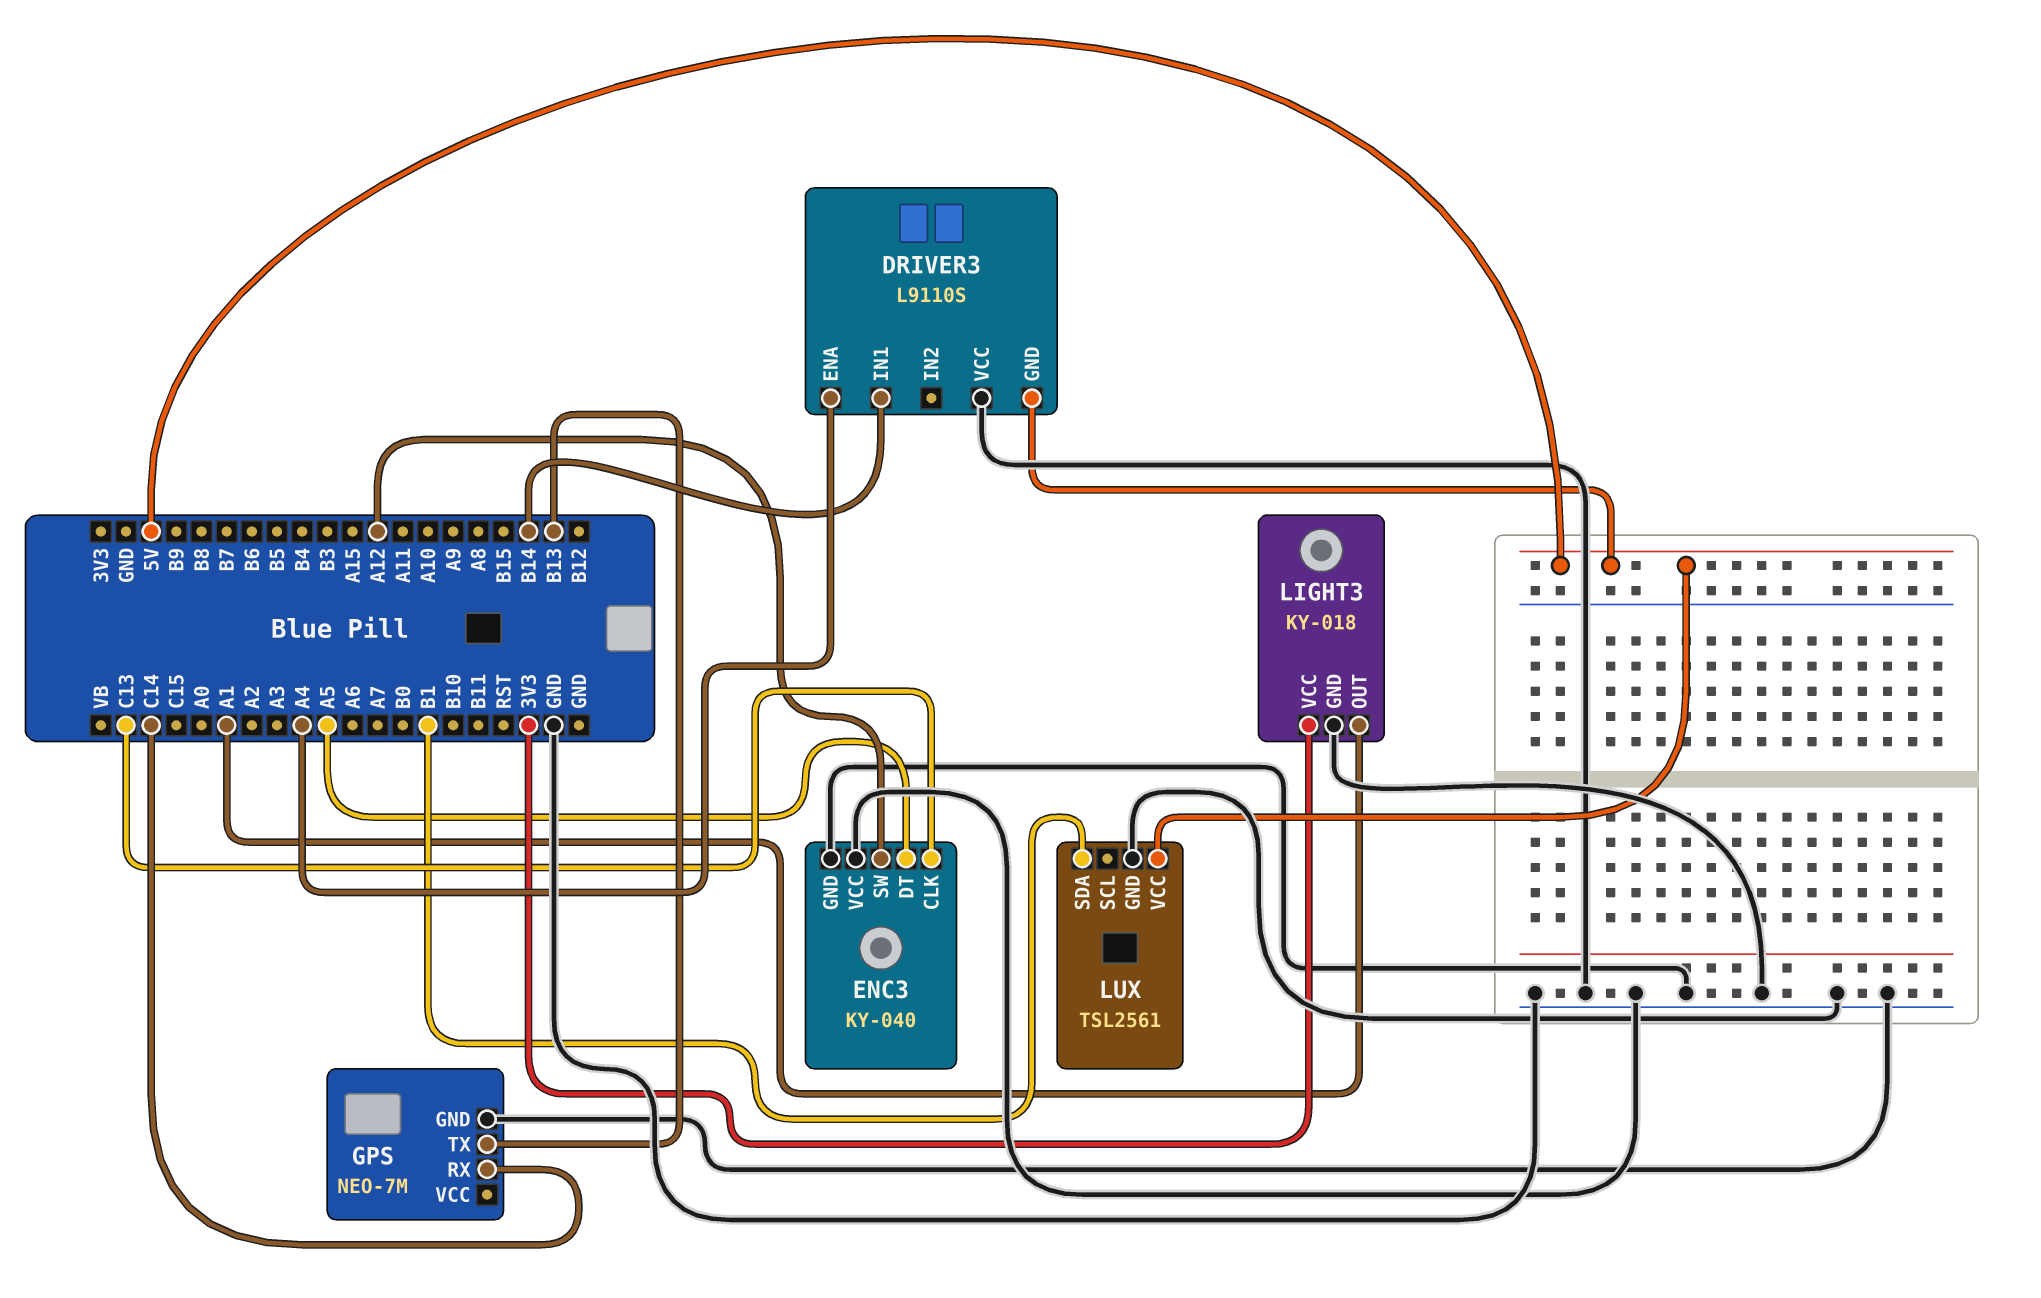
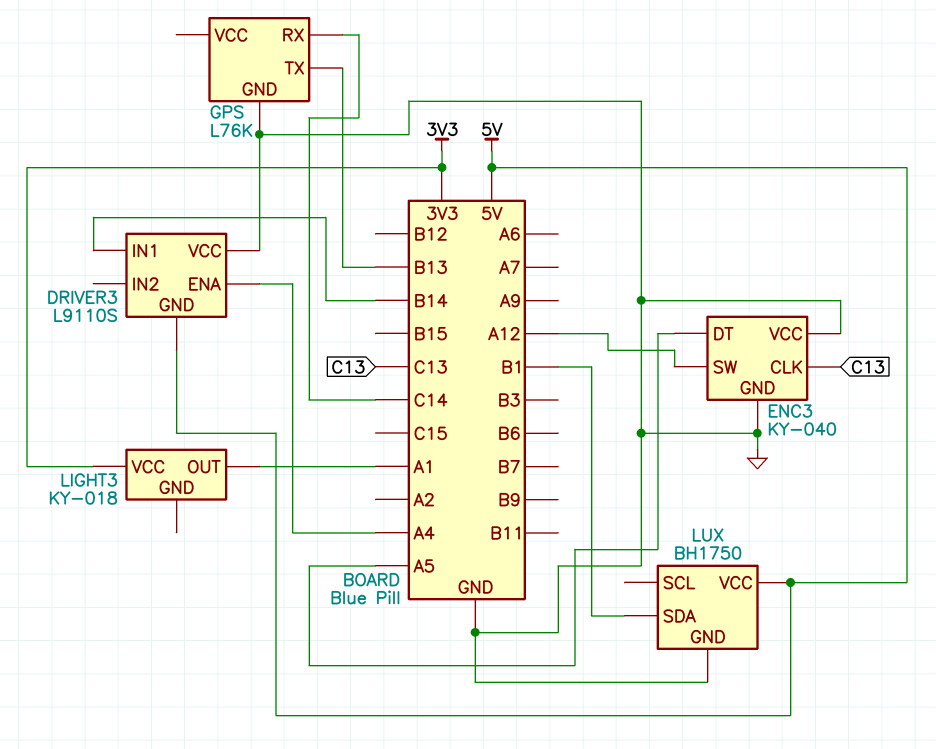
GPS: NEO-7M -> L76K
LIGHT3 pin GND: GND -> none
LUX: TSL2561 -> BH1750

